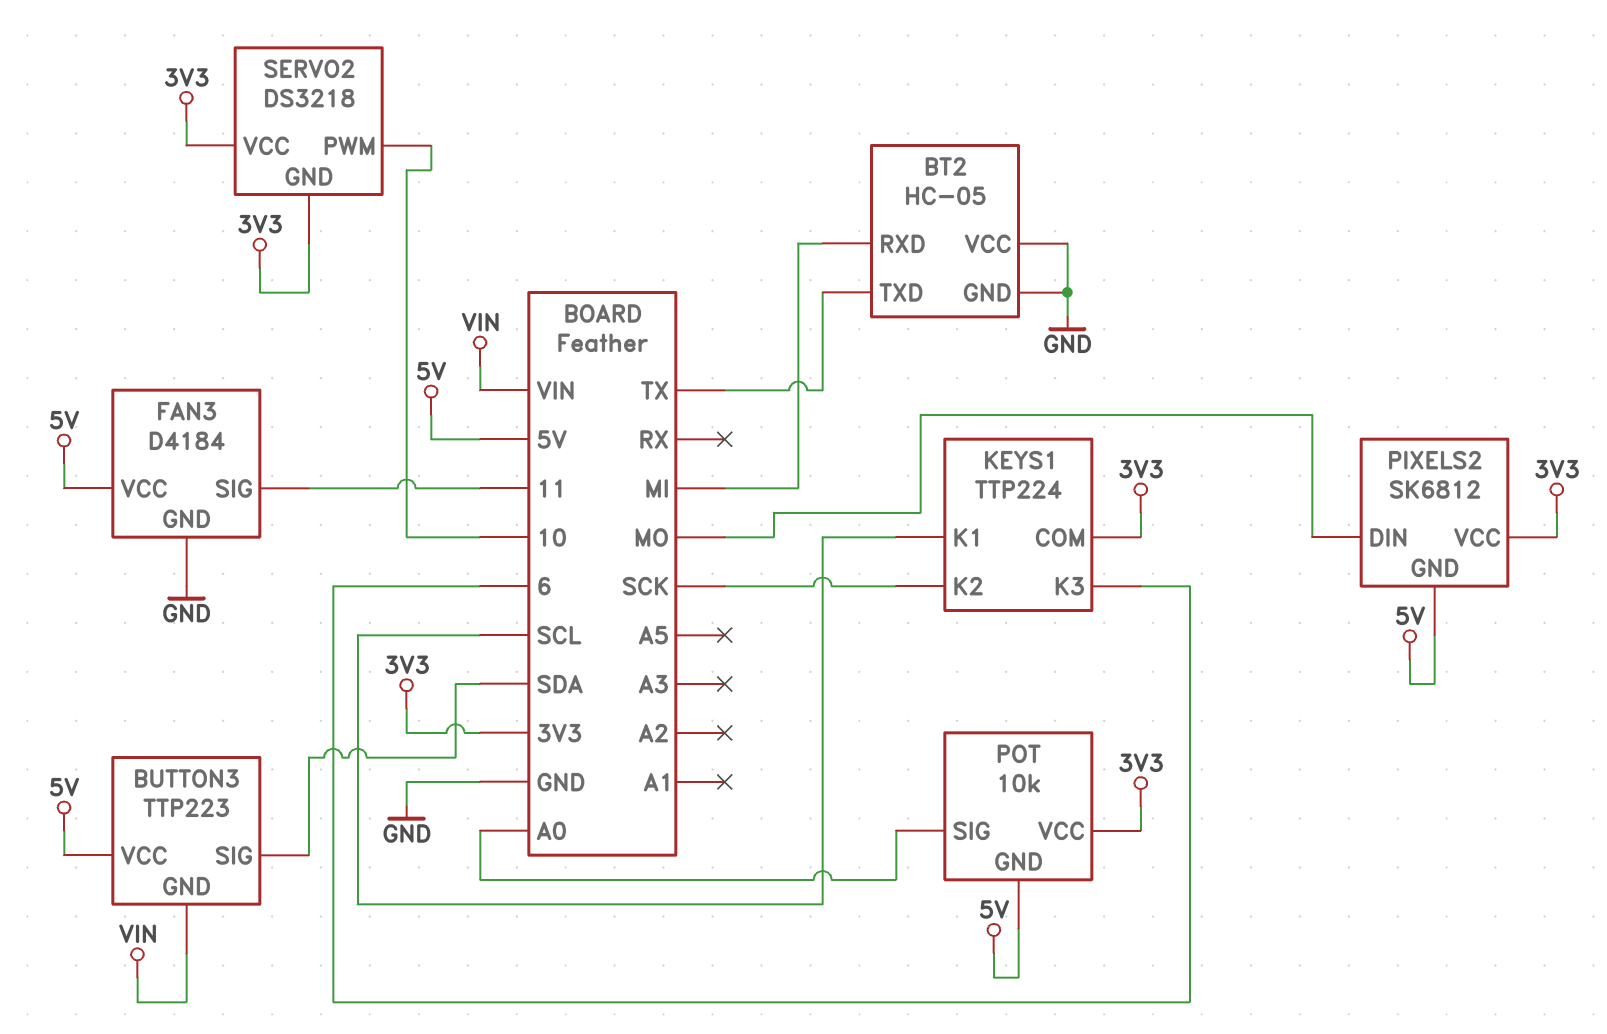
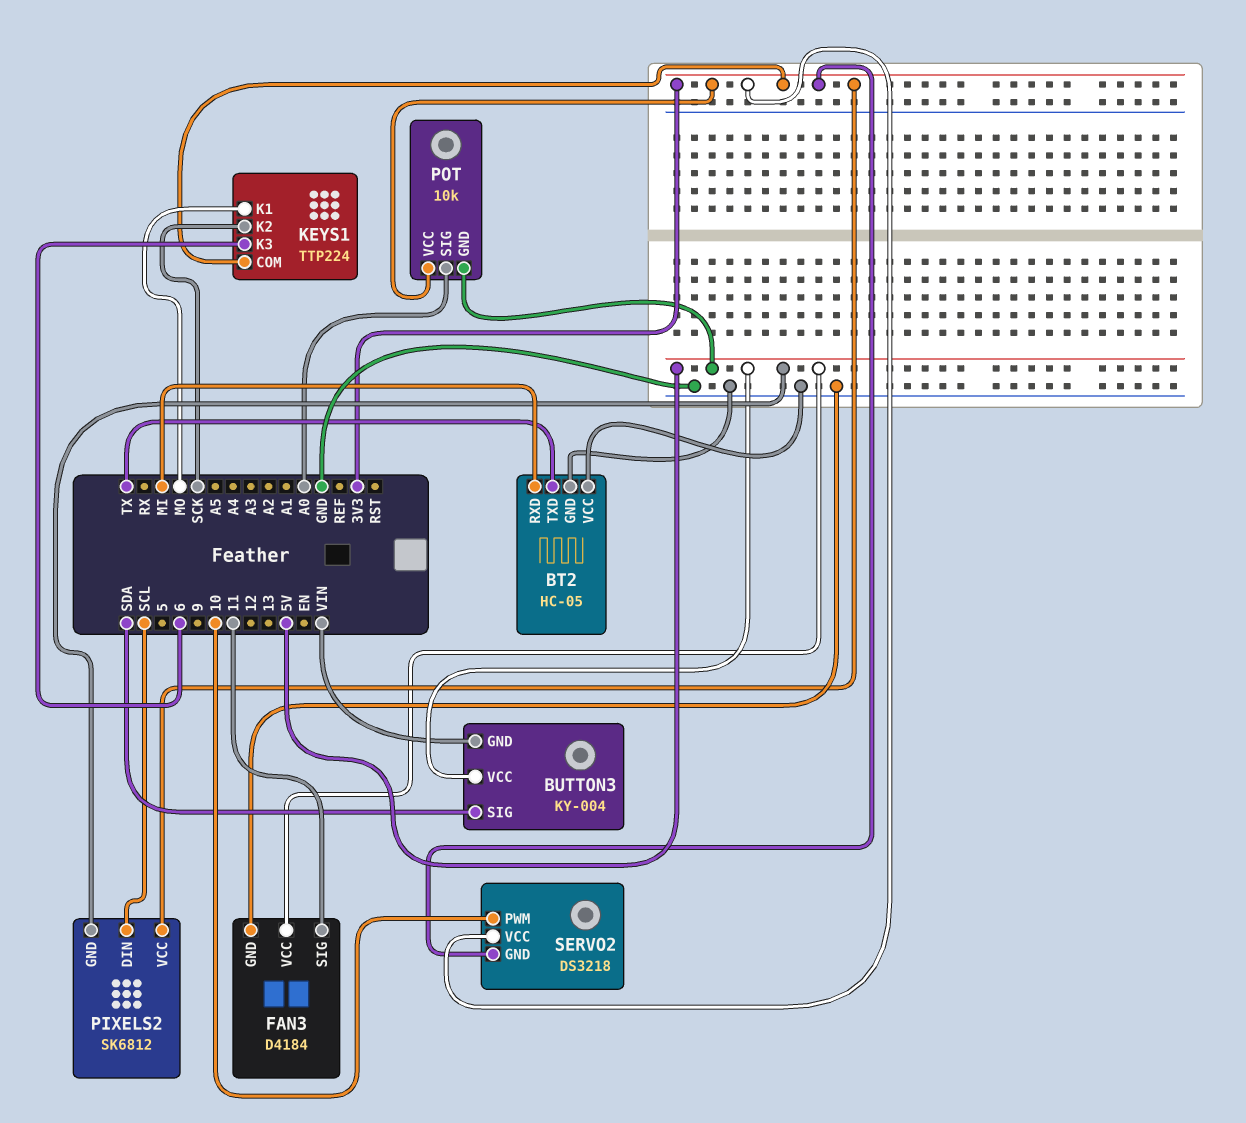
BUTTON3: TTP223 -> KY-004
KEYS1 pin K1: SCL -> MO
PIXELS2 pin DIN: MO -> SCL

